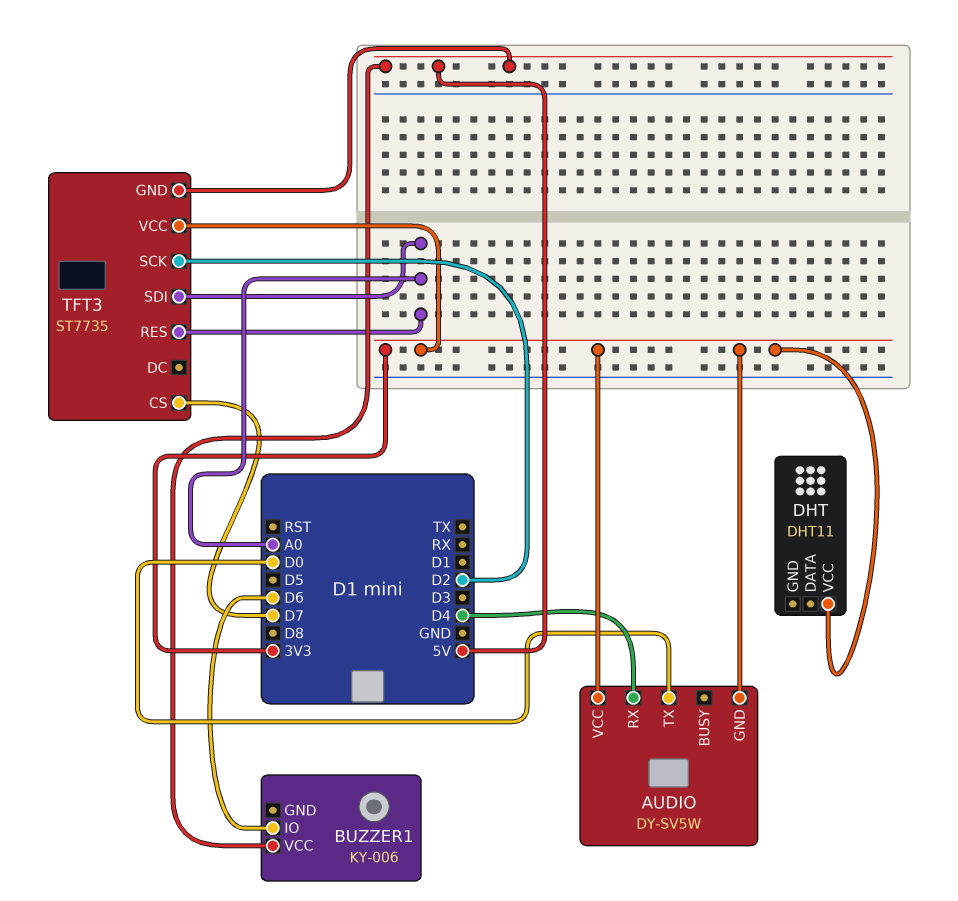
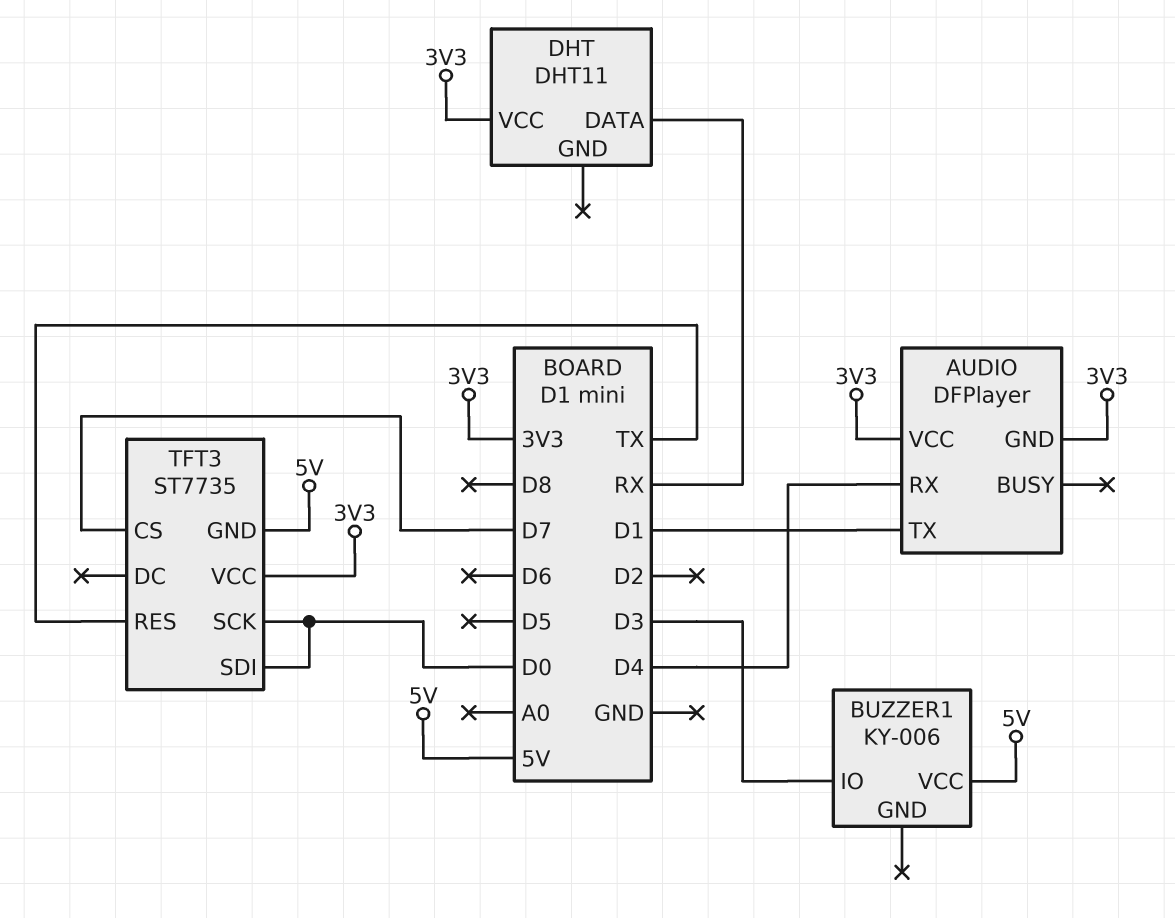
AUDIO: DY-SV5W -> DFPlayer
AUDIO pin TX: D0 -> D1
BUZZER1 pin IO: D6 -> D3
DHT pin DATA: none -> RX
TFT3 pin RES: A0 -> TX
TFT3 pin SCK: D2 -> D0
TFT3 pin SDI: A0 -> D0

